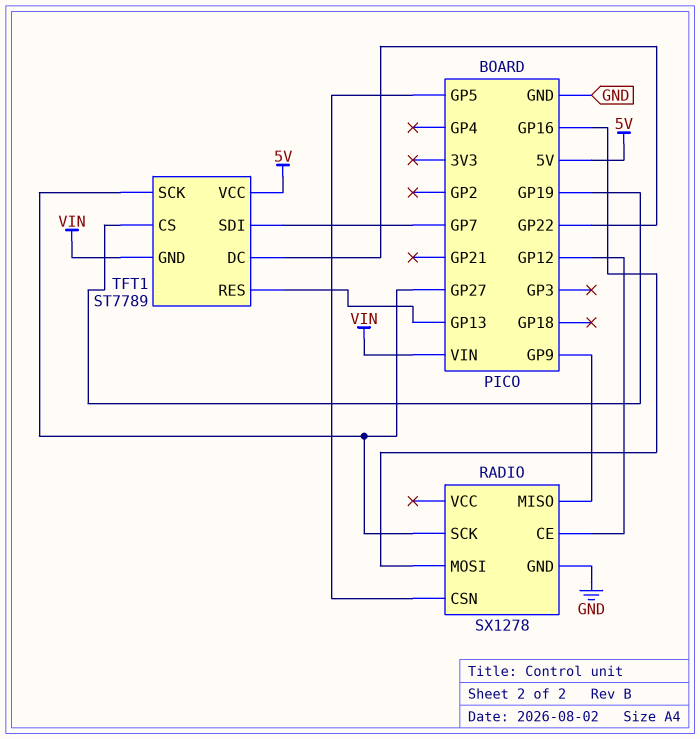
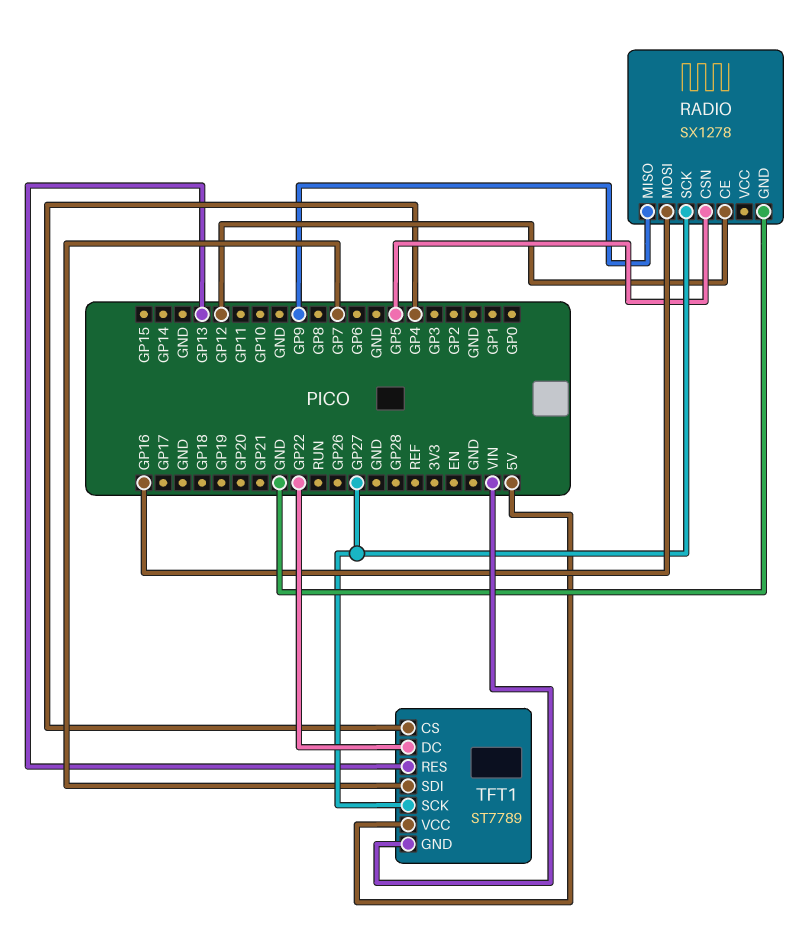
TFT1 pin CS: GP19 -> GP4

